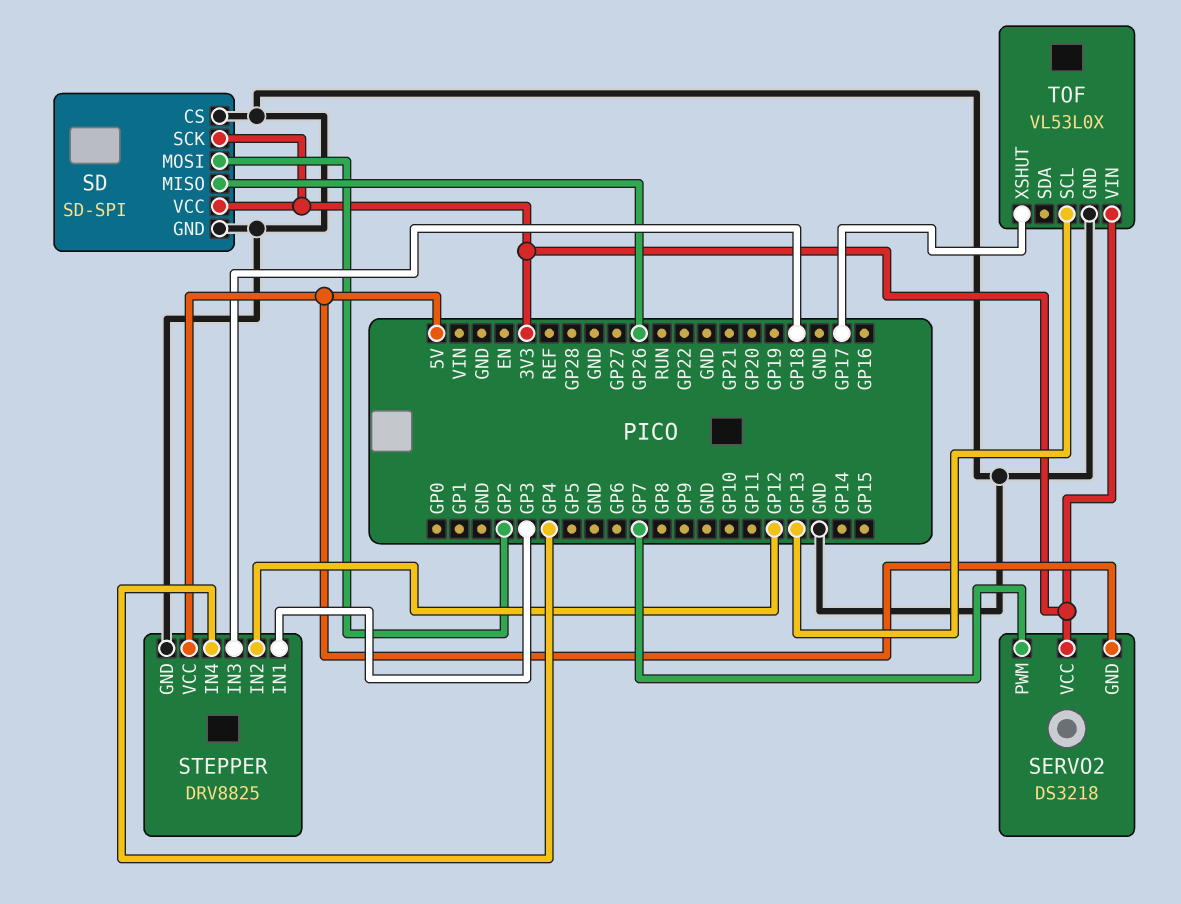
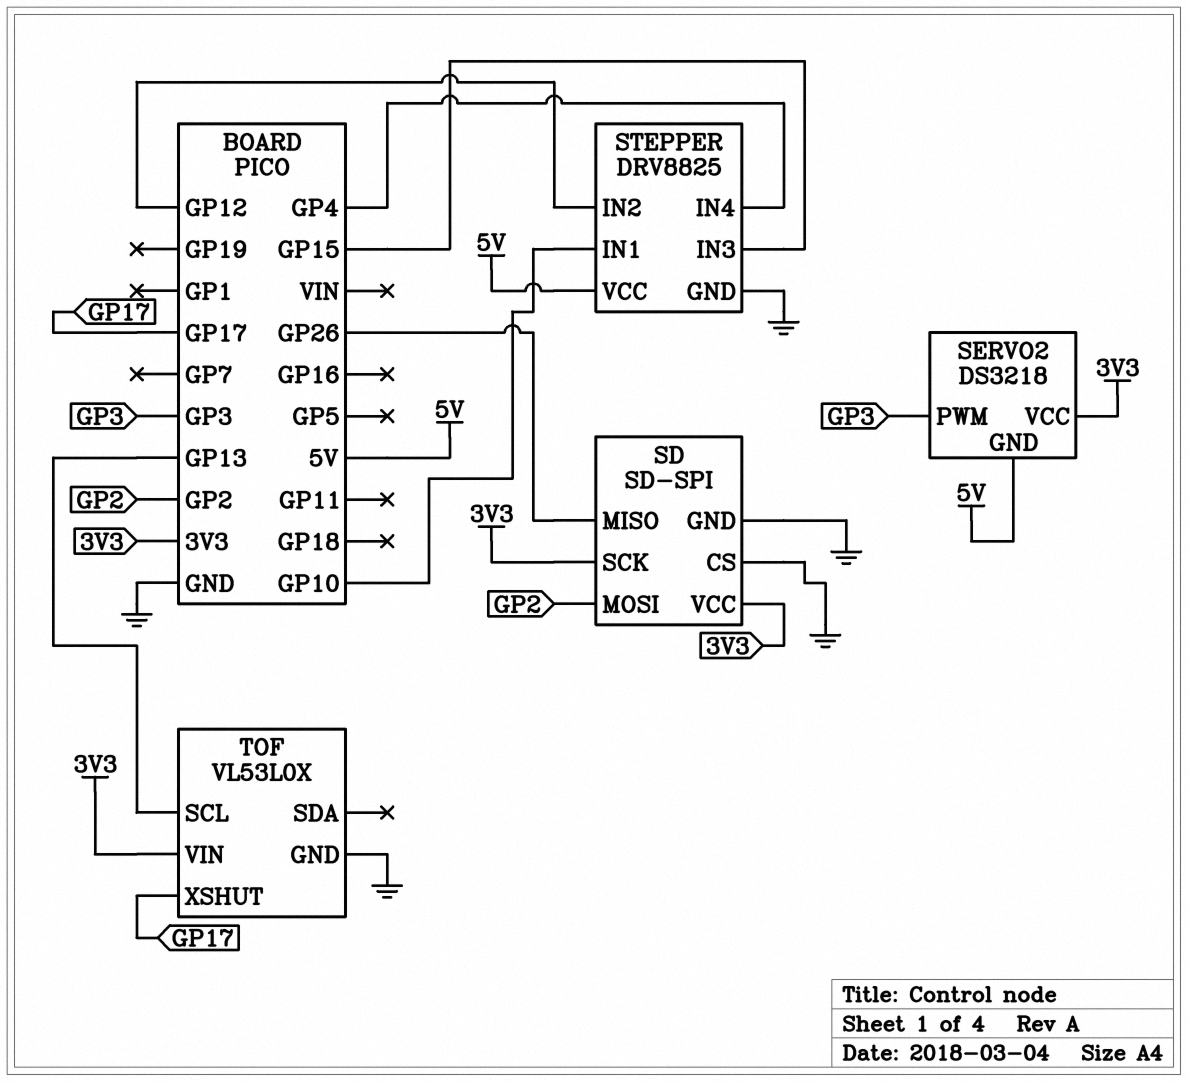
SERVO2 pin PWM: GP7 -> GP3
STEPPER pin IN1: GP3 -> GP10
STEPPER pin IN3: GP18 -> GP15

